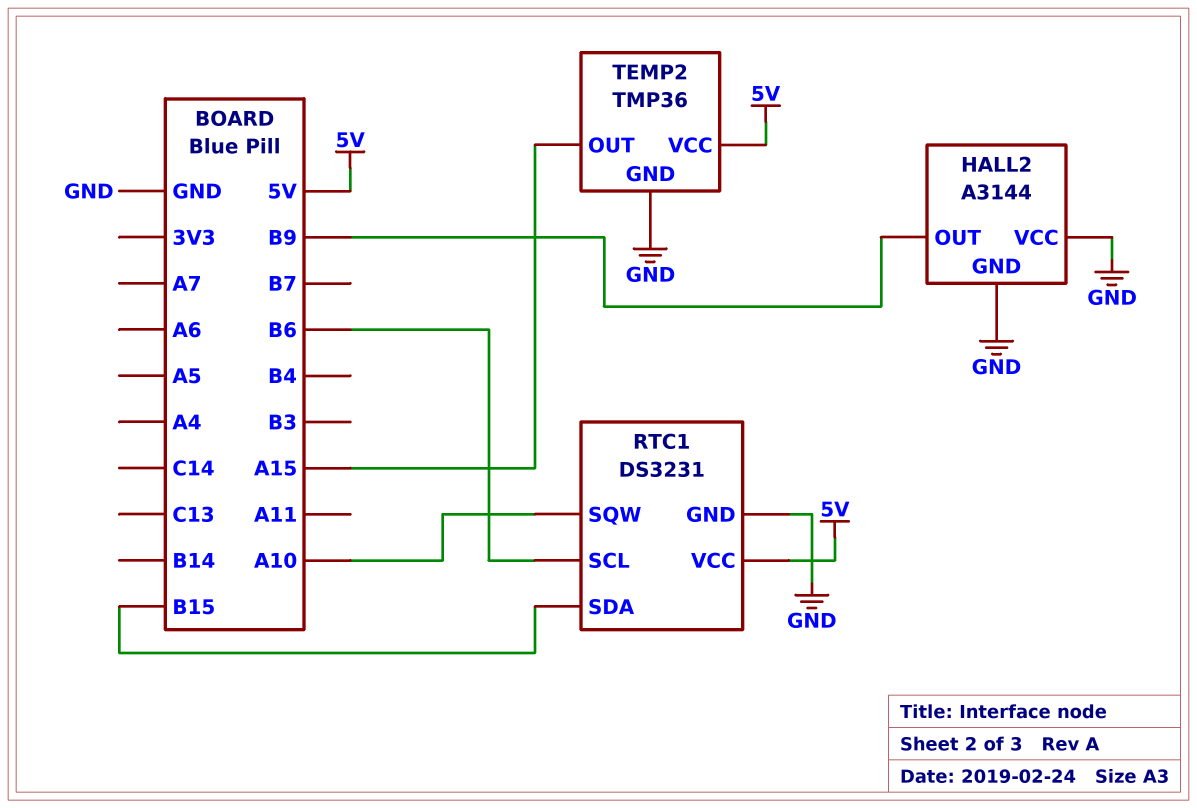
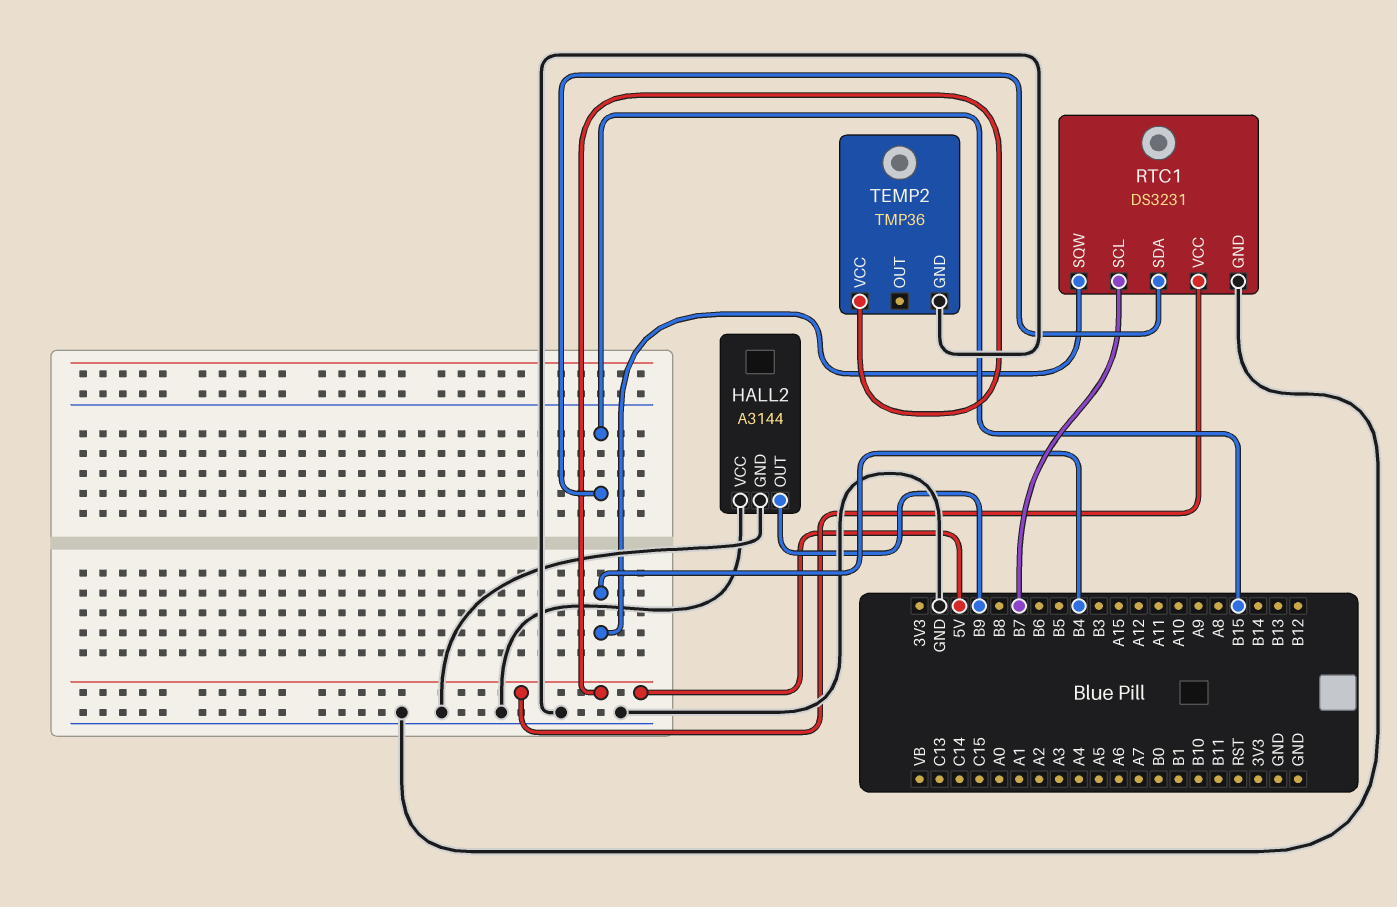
RTC1 pin SCL: B6 -> B7
RTC1 pin SQW: A10 -> B4
TEMP2 pin OUT: A15 -> none

